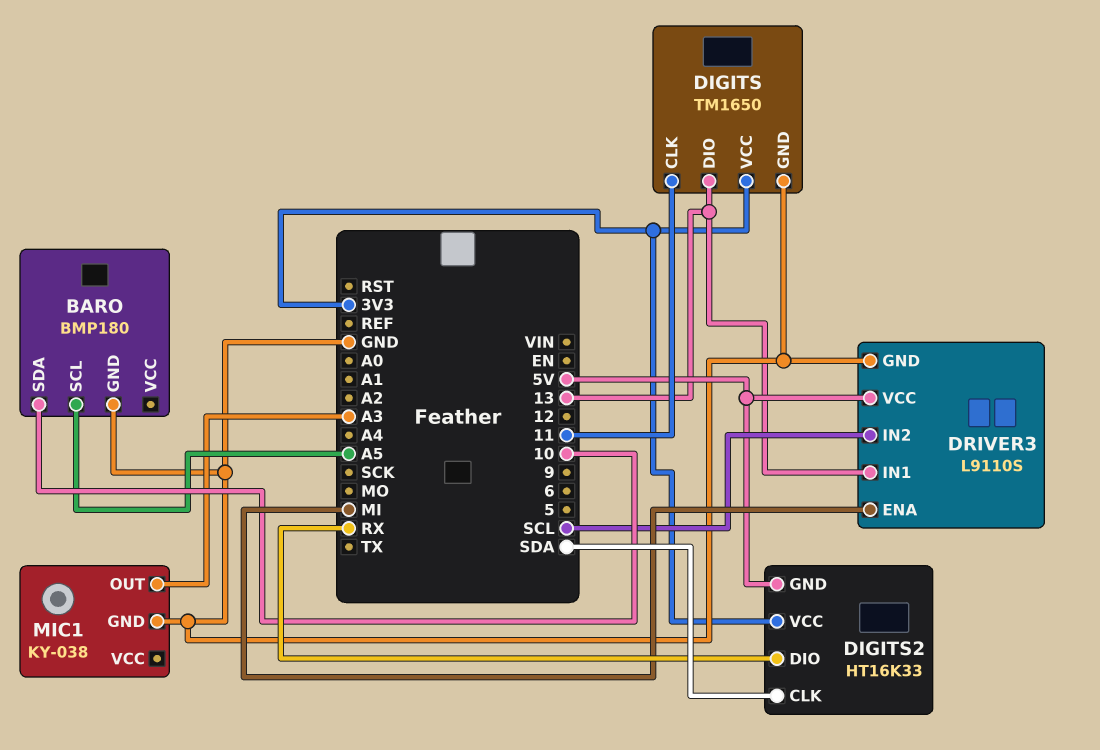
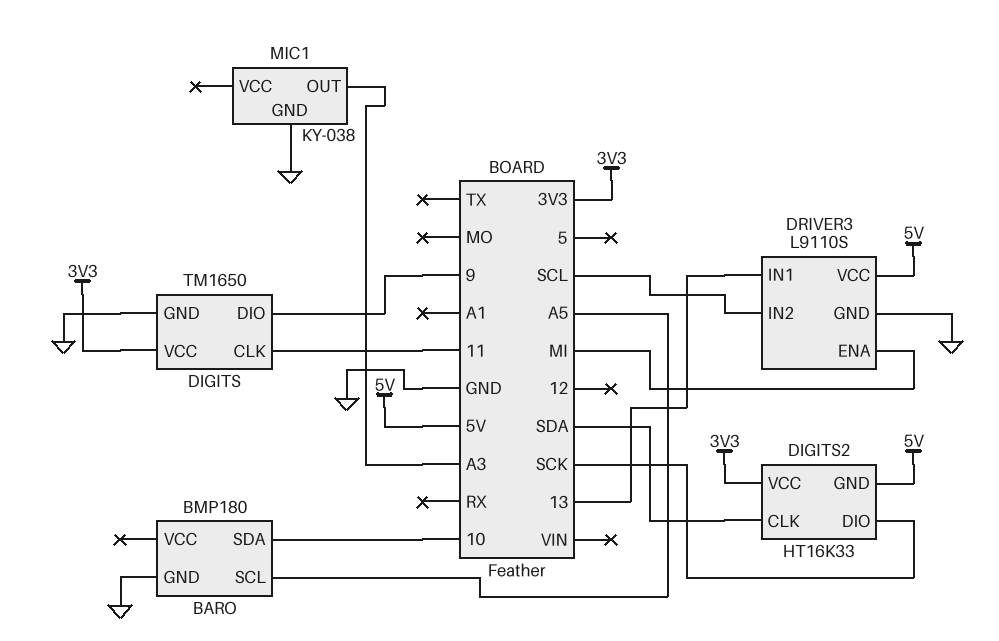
DIGITS pin DIO: 13 -> 9
DIGITS2 pin DIO: RX -> SCK

